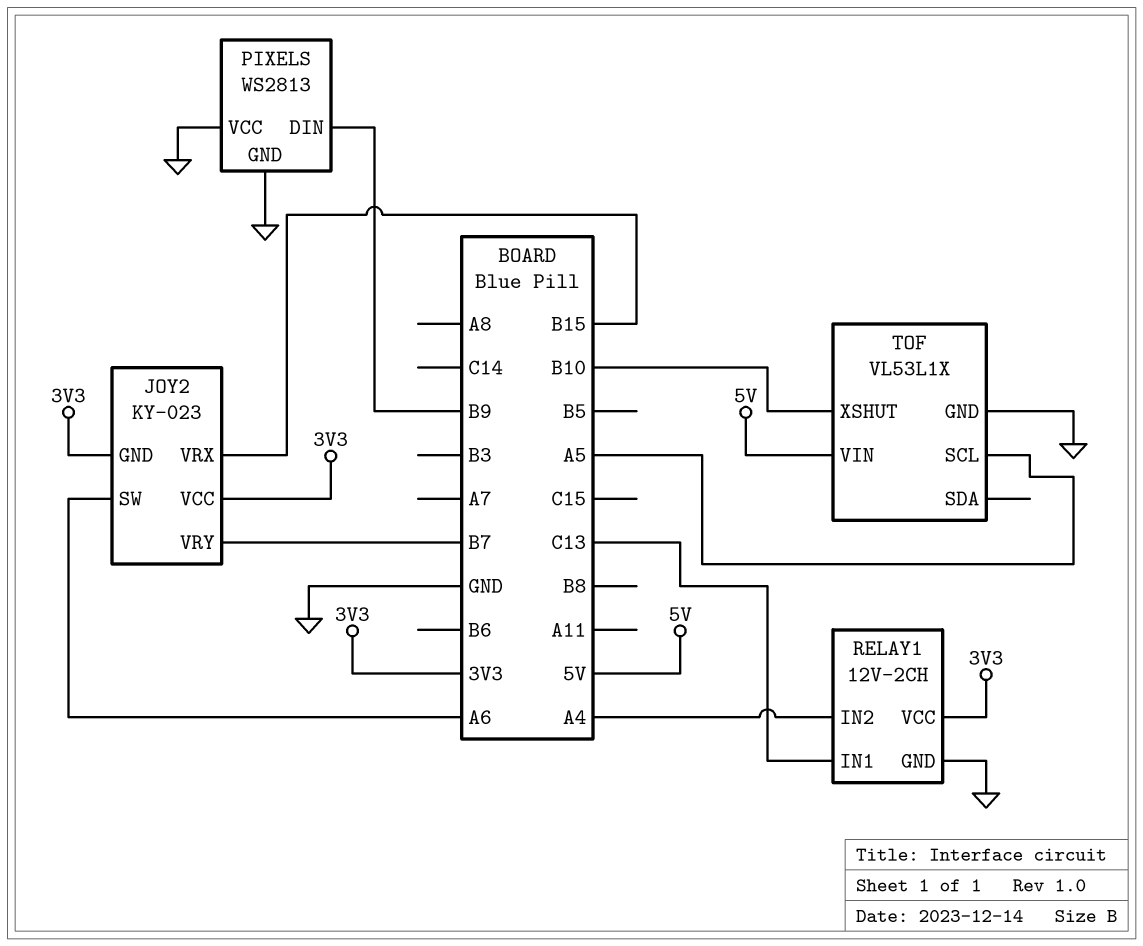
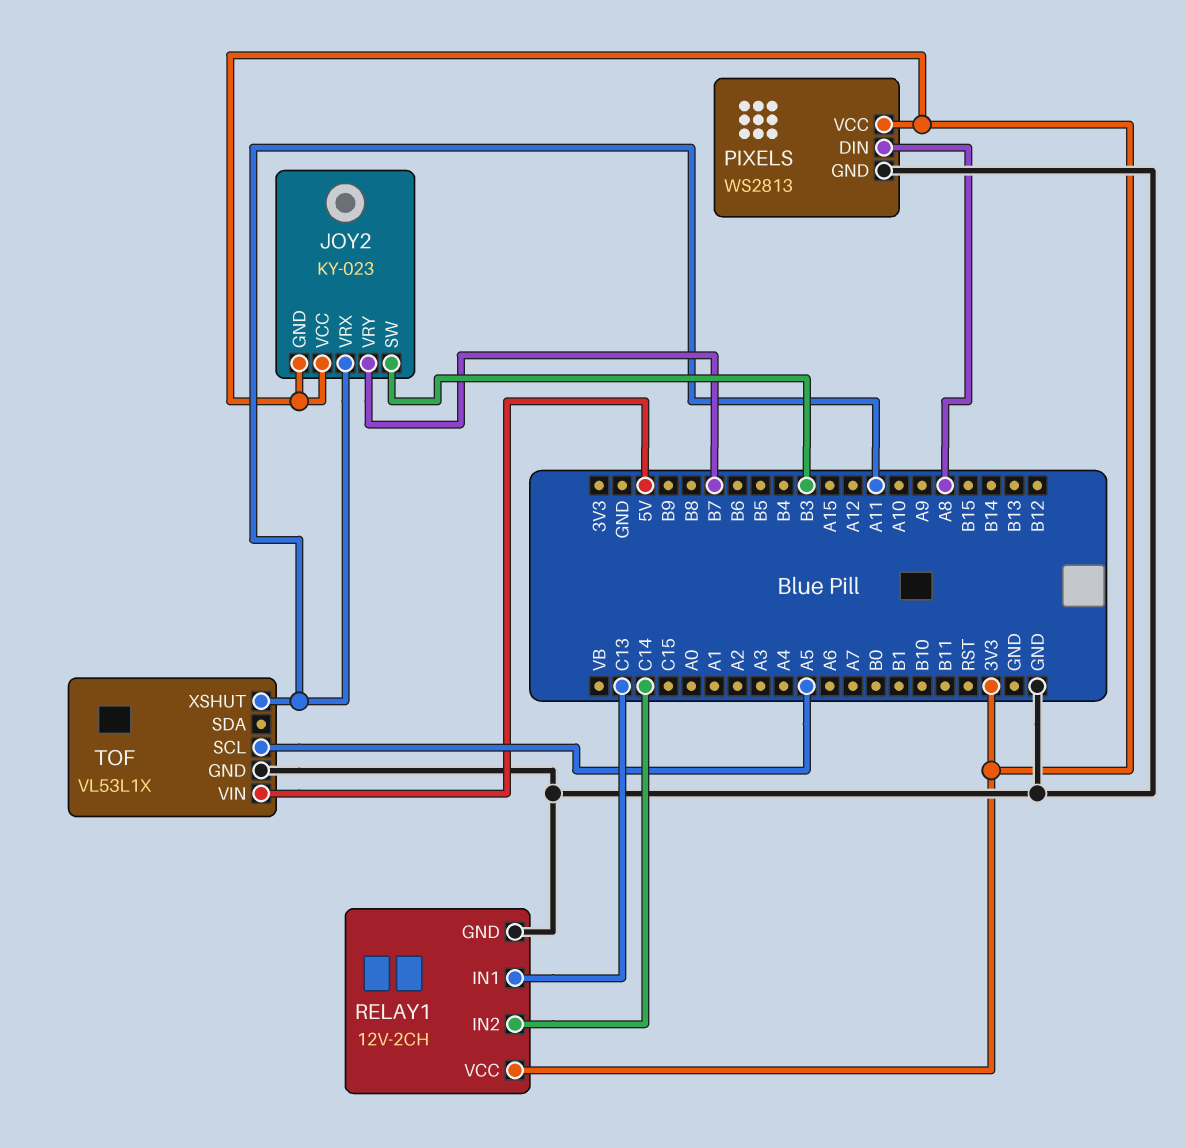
JOY2 pin SW: A6 -> B3
JOY2 pin VRX: B15 -> A11
PIXELS pin DIN: B9 -> A8
PIXELS pin VCC: GND -> 3V3
RELAY1 pin IN2: A4 -> C14
TOF pin XSHUT: B10 -> A11

